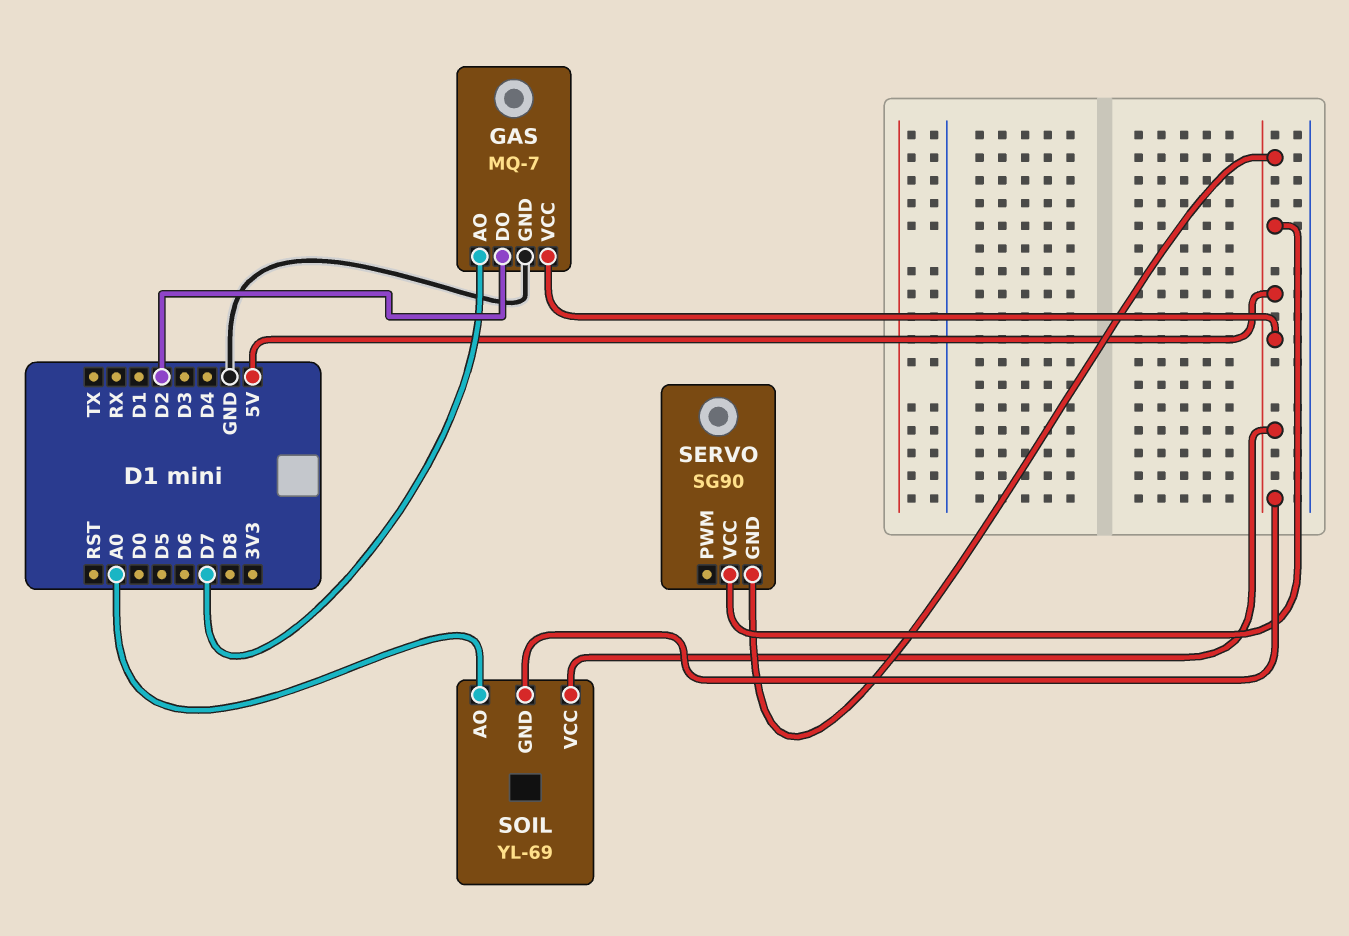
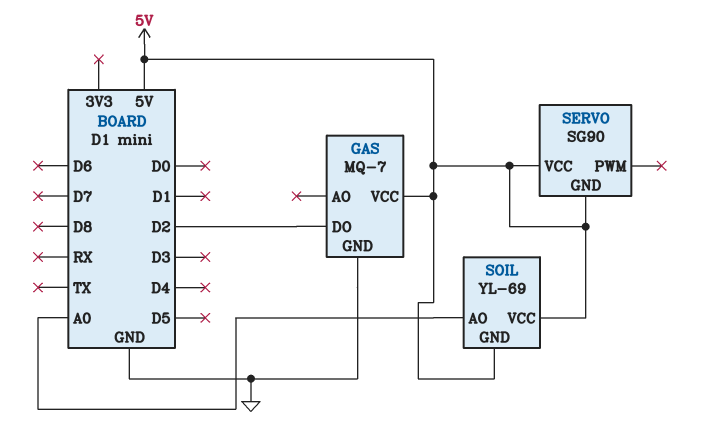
GAS pin AO: D7 -> none

